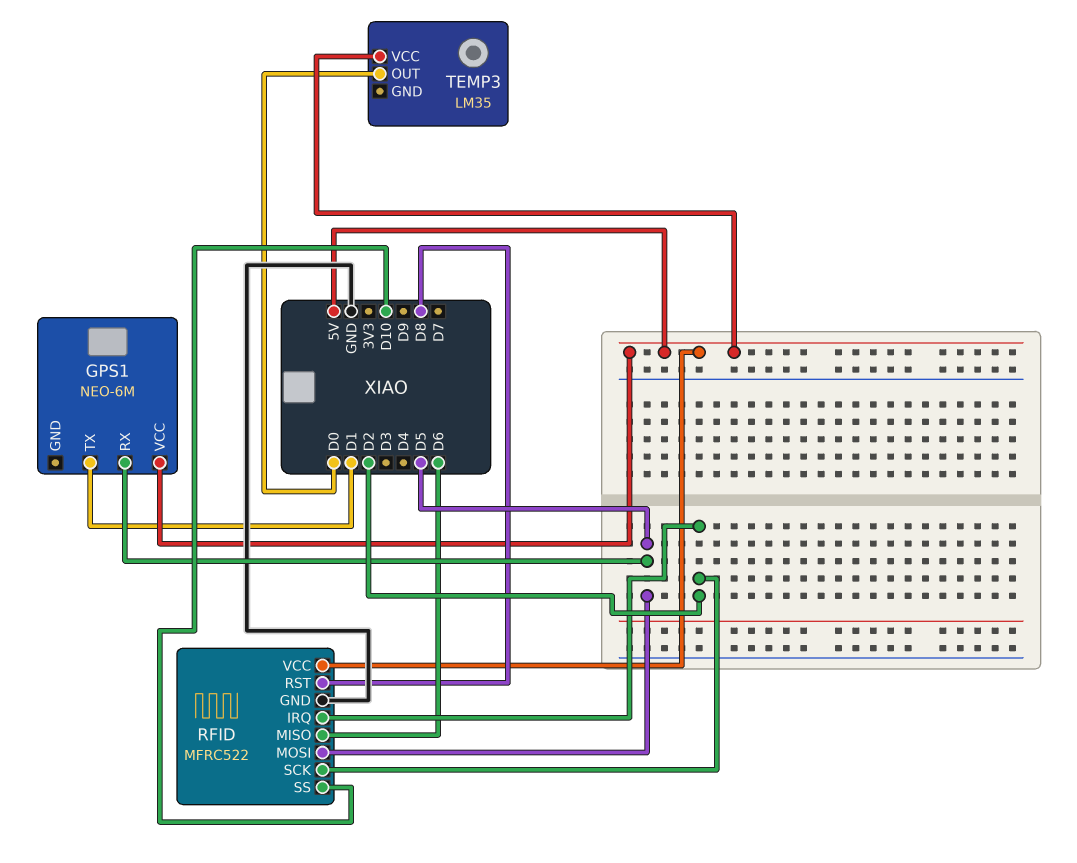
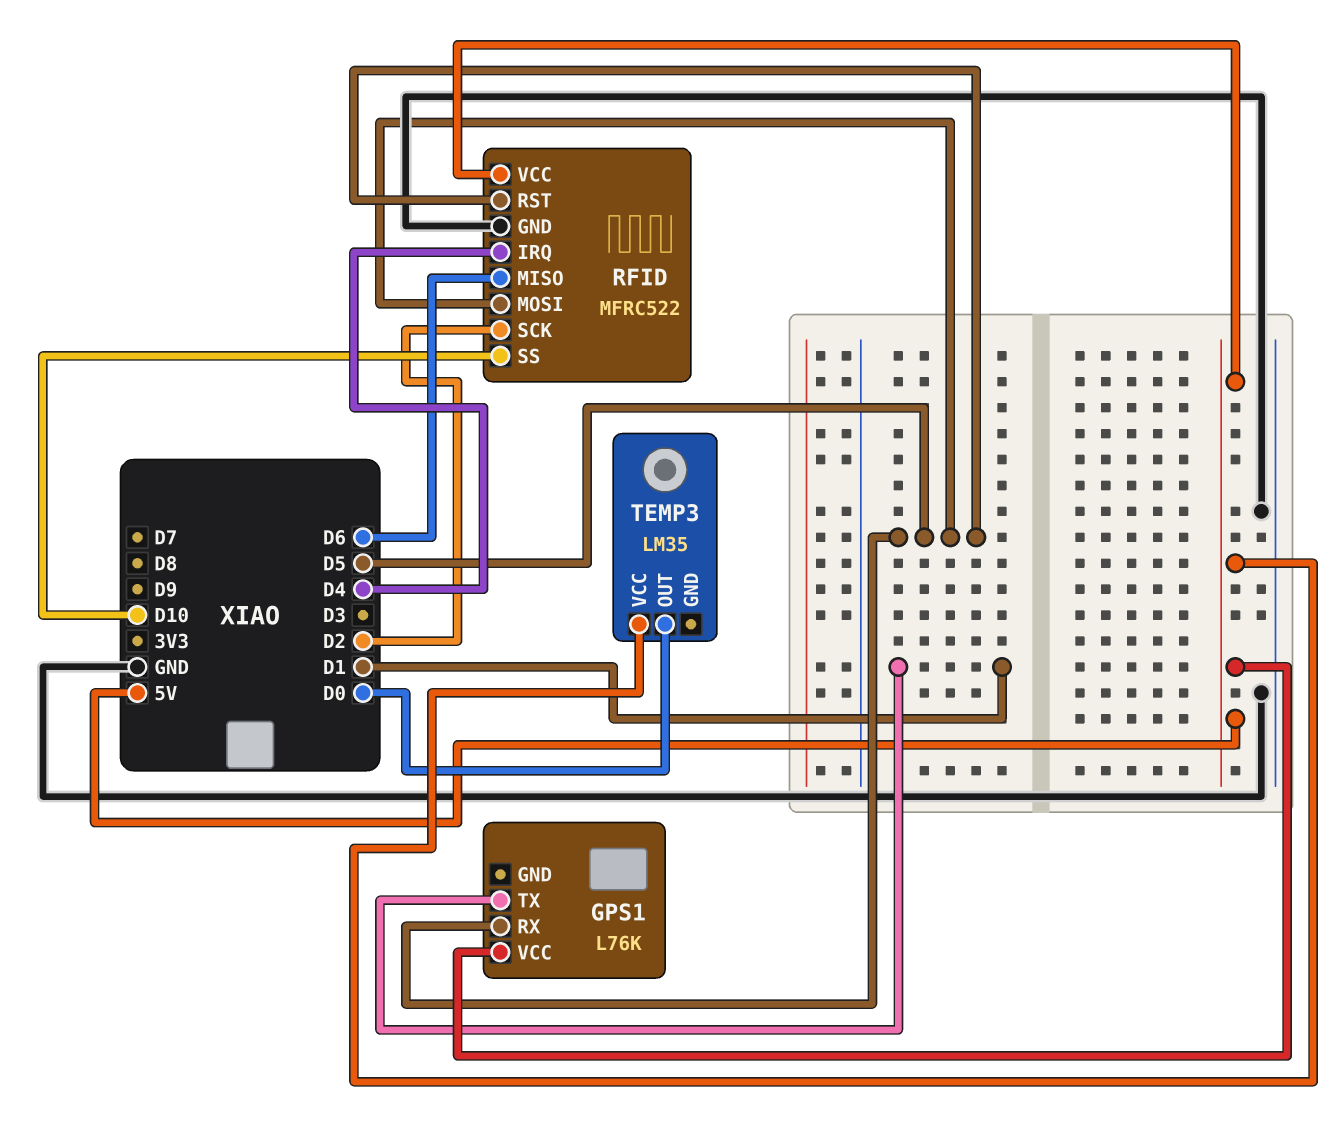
GPS1: NEO-6M -> L76K
RFID pin IRQ: D2 -> D4
RFID pin RST: D8 -> D5

